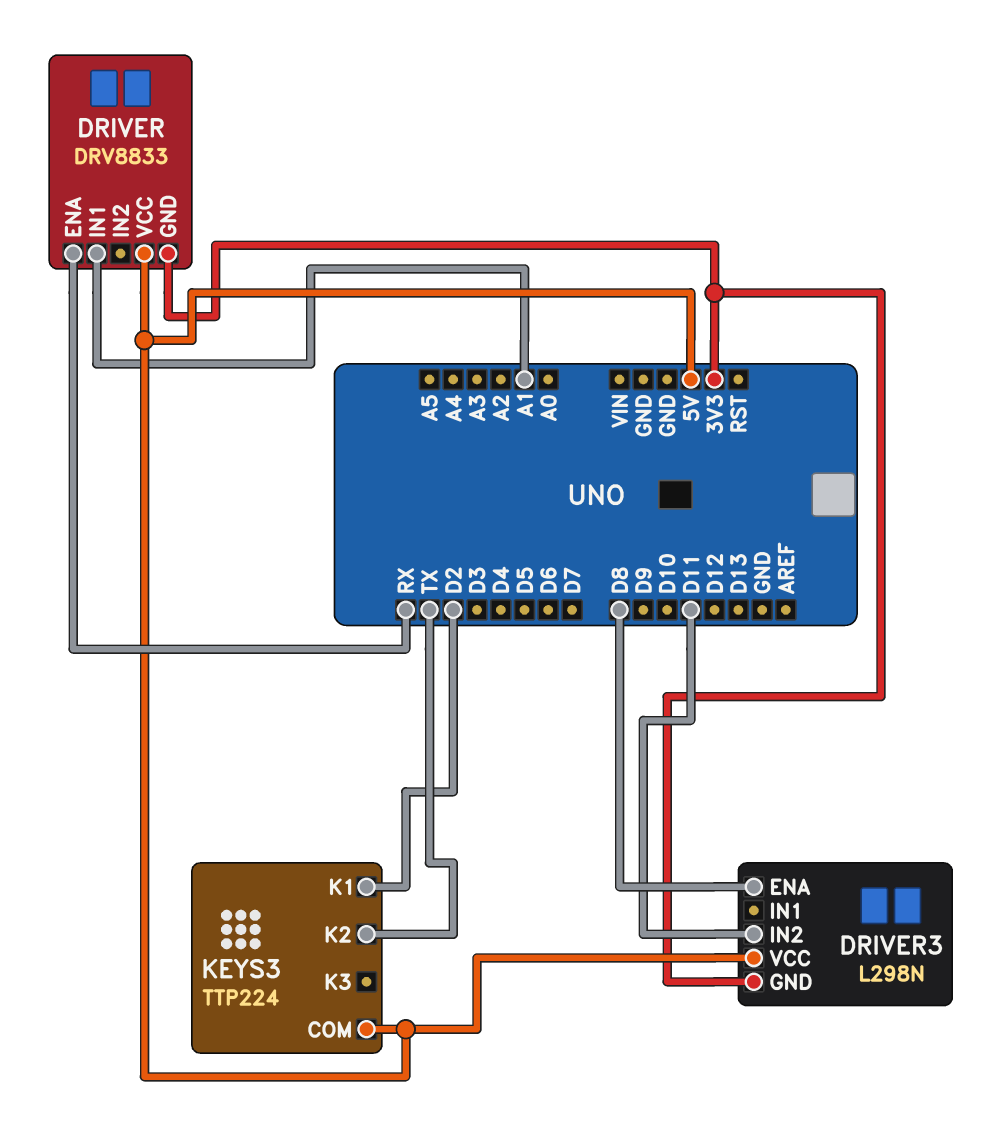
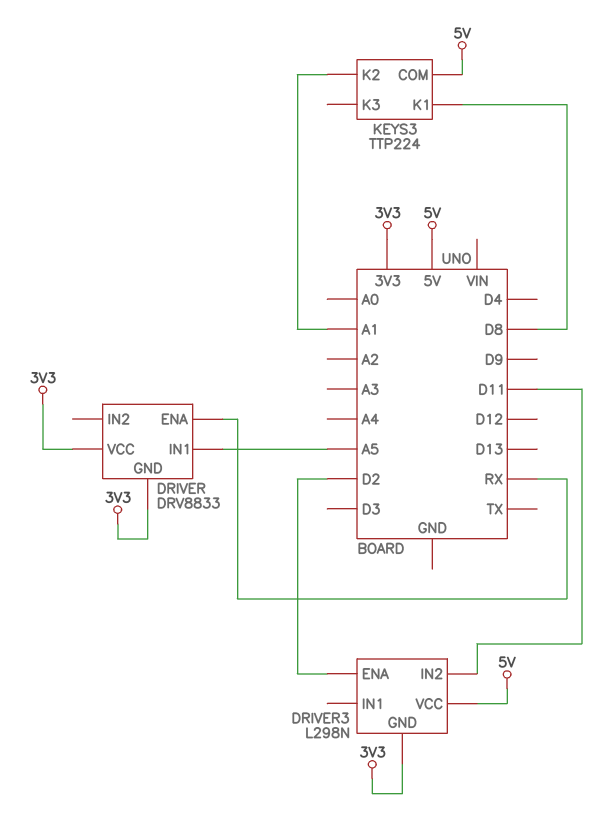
DRIVER pin IN1: A1 -> A5
DRIVER pin VCC: 5V -> 3V3
DRIVER3 pin ENA: D8 -> D2
KEYS3 pin K1: D2 -> D8
KEYS3 pin K2: TX -> A1

